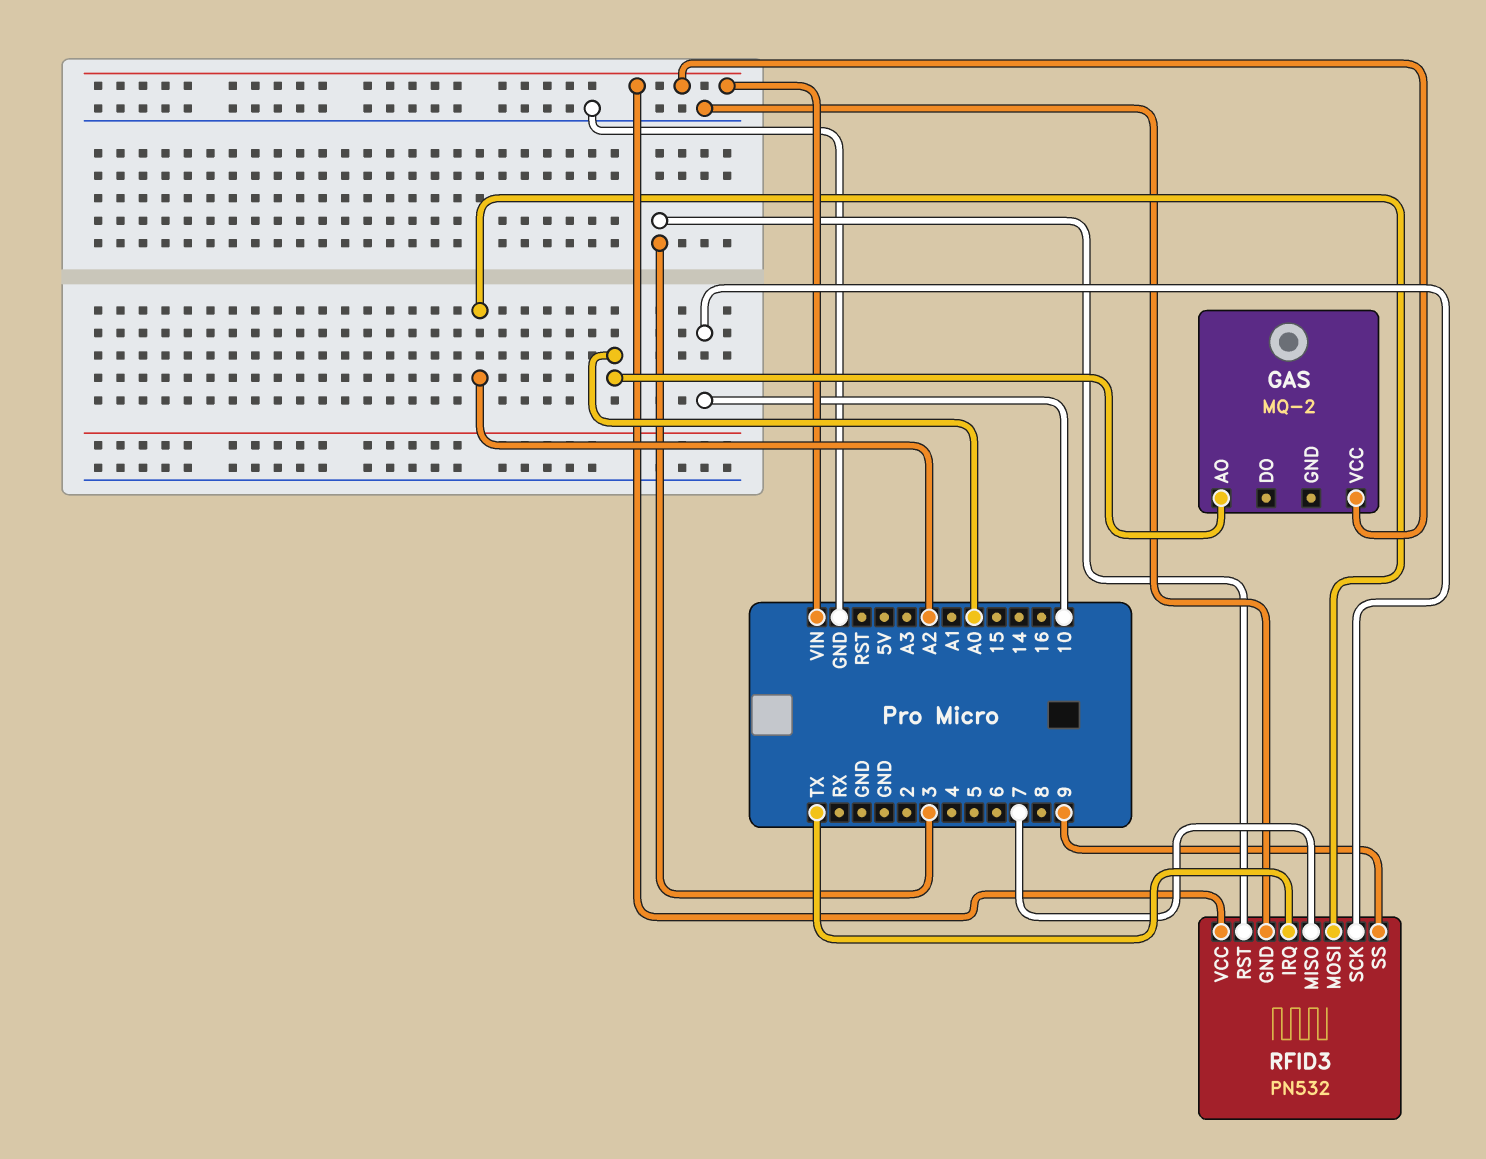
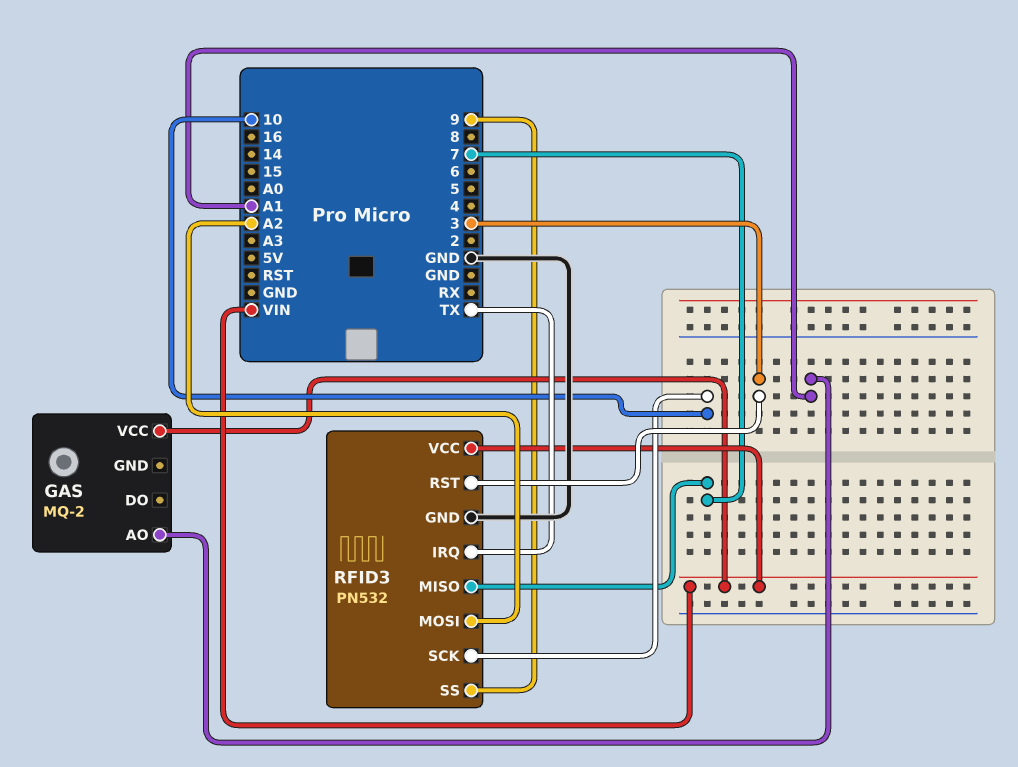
GAS pin AO: A0 -> A1

